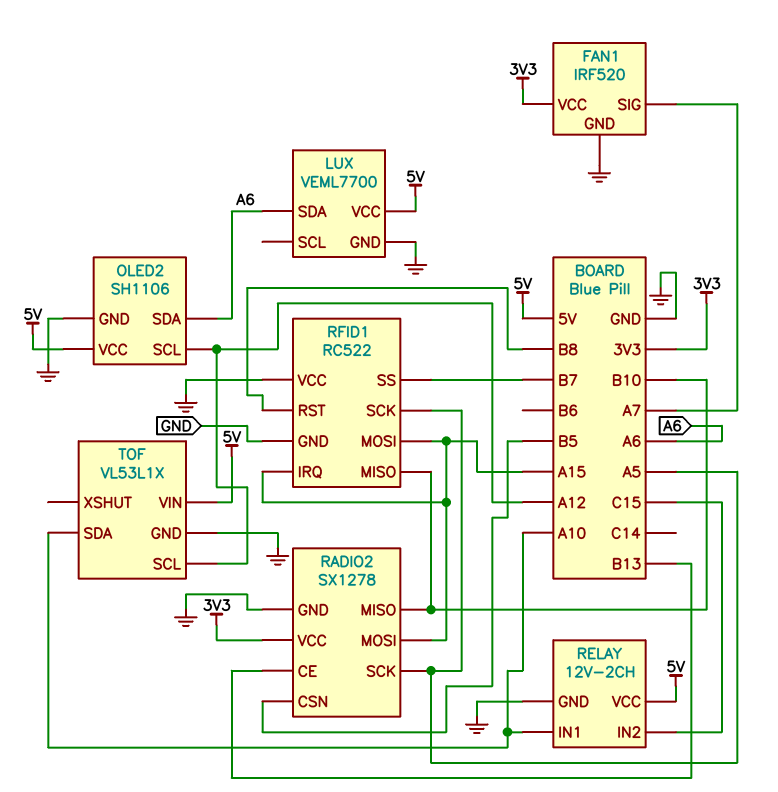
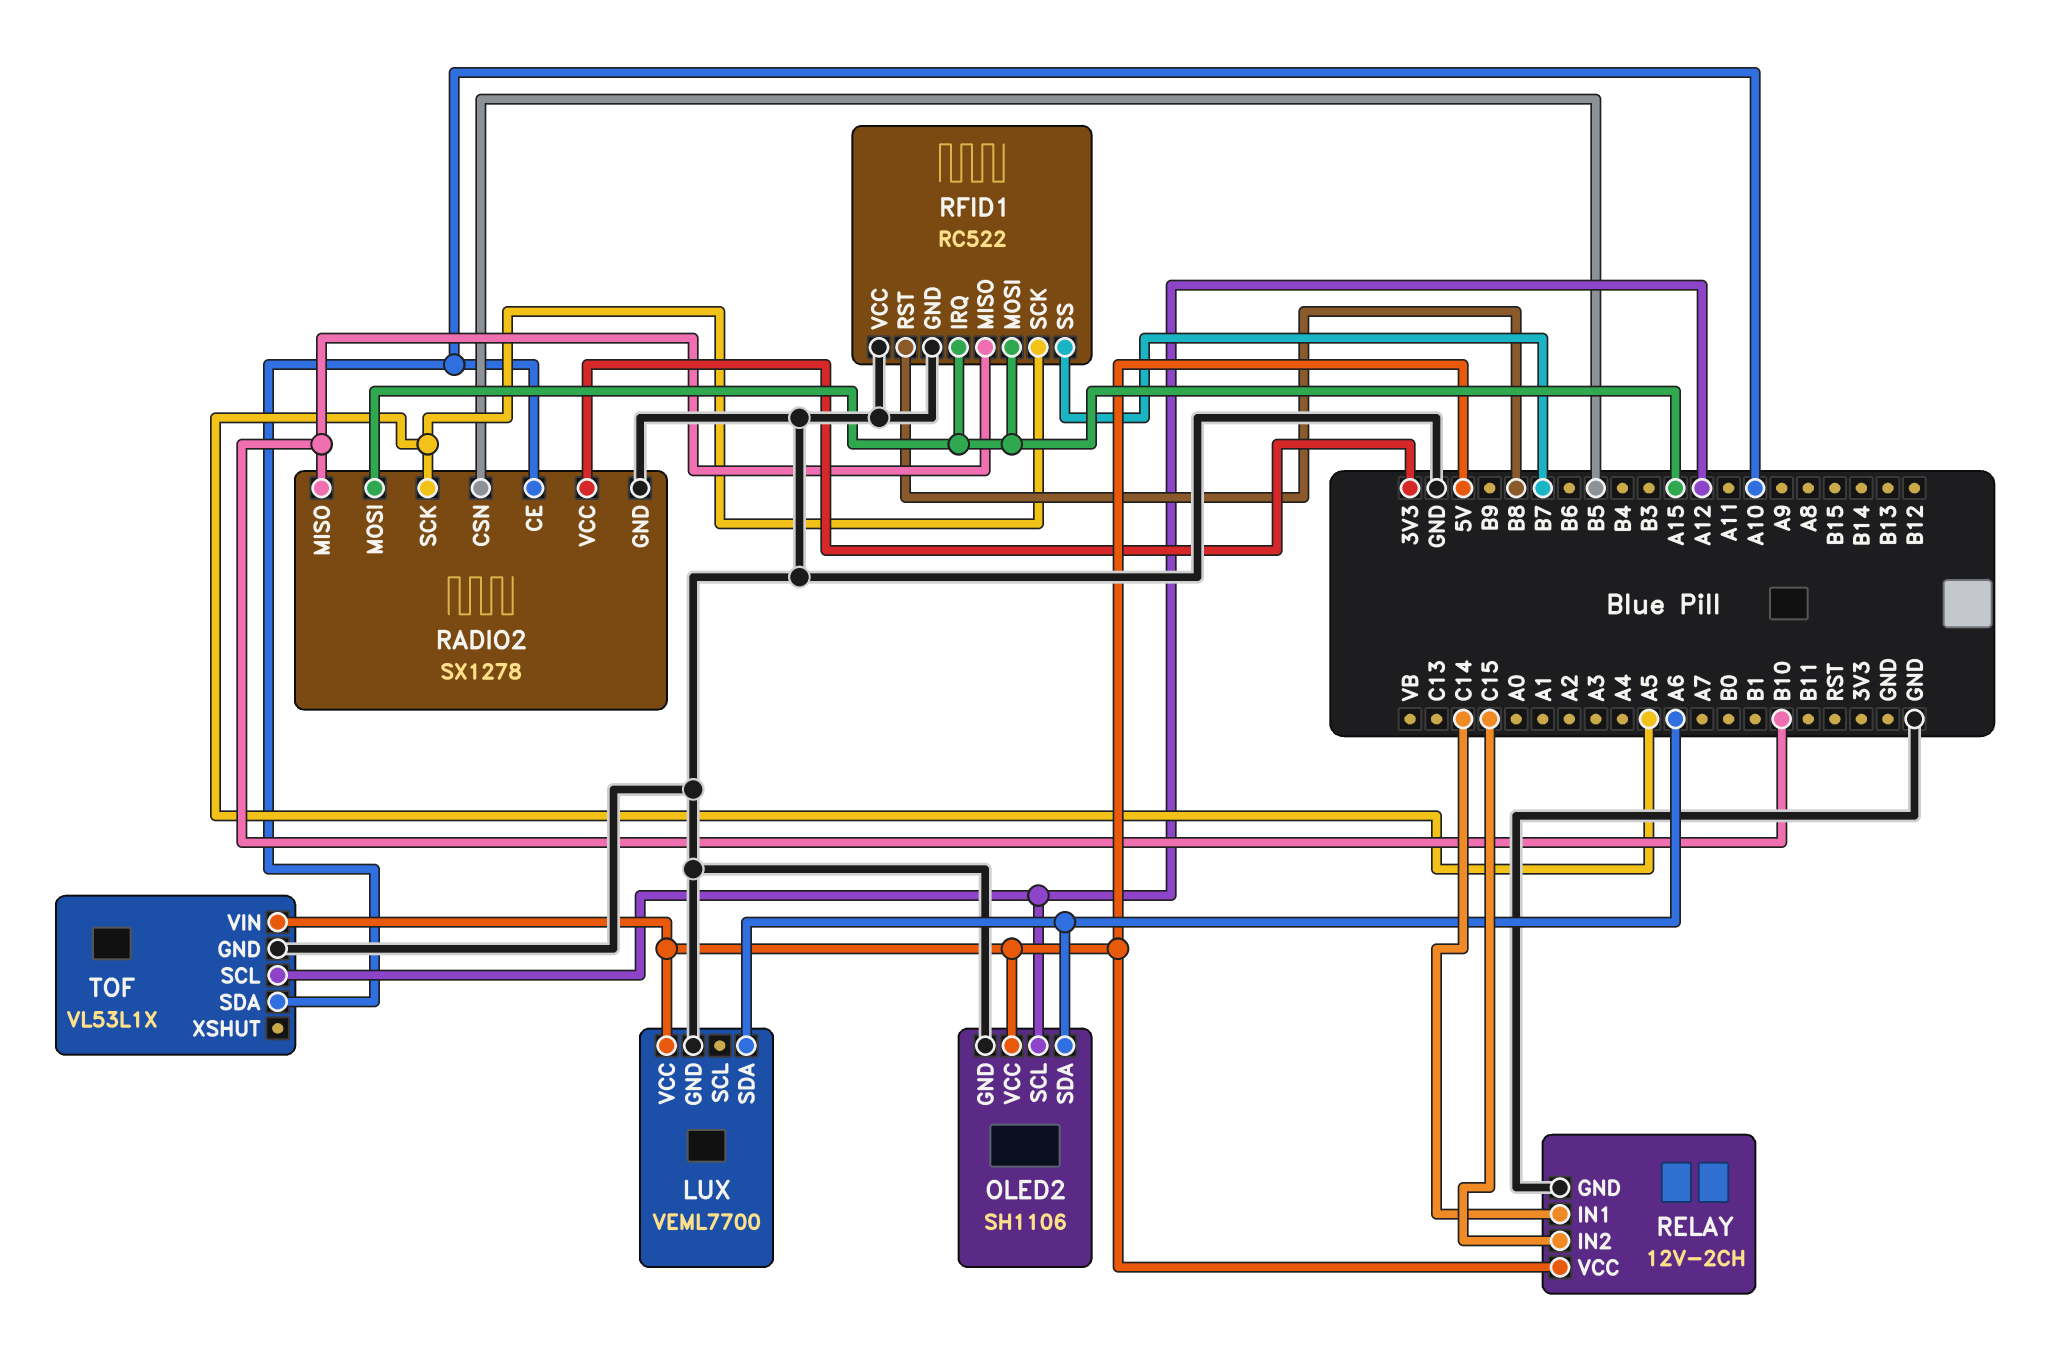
FAN1: IRF520 -> none
FAN1 pin GND: GND -> none
FAN1 pin SIG: A7 -> none
FAN1 pin VCC: 3V3 -> none
RADIO2 pin CE: B13 -> A10
RELAY pin IN1: A10 -> C14

